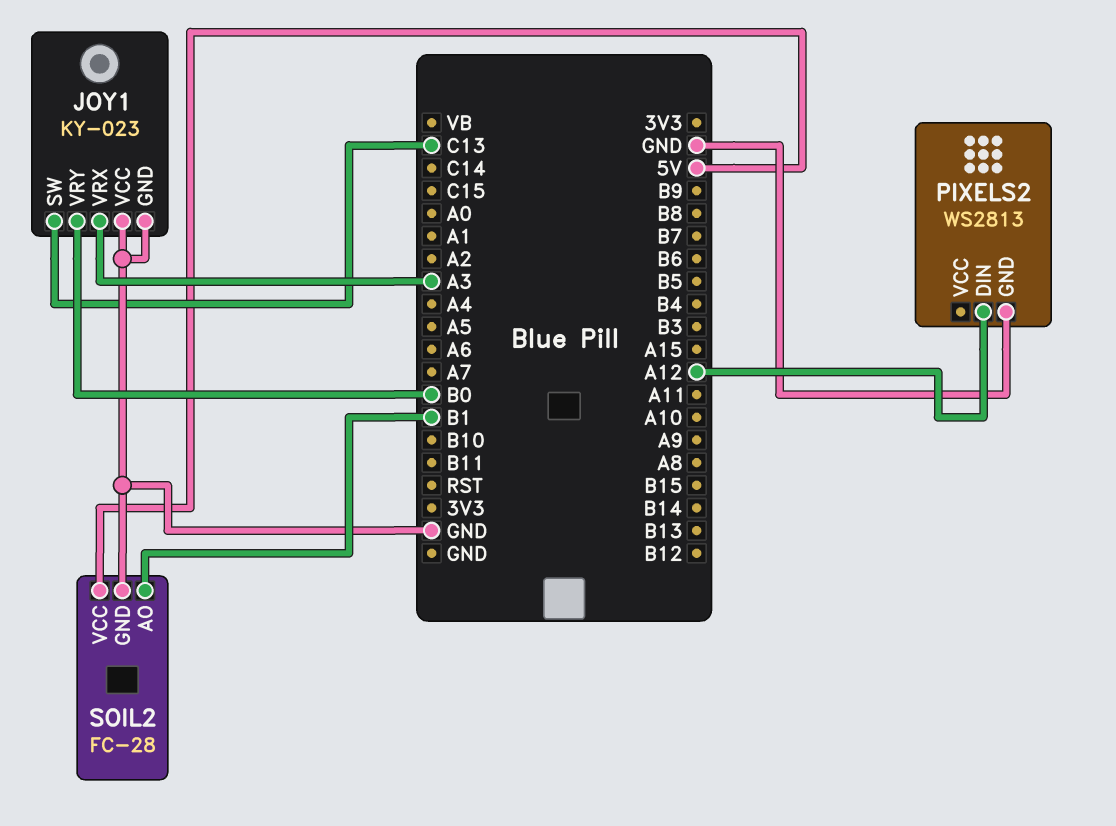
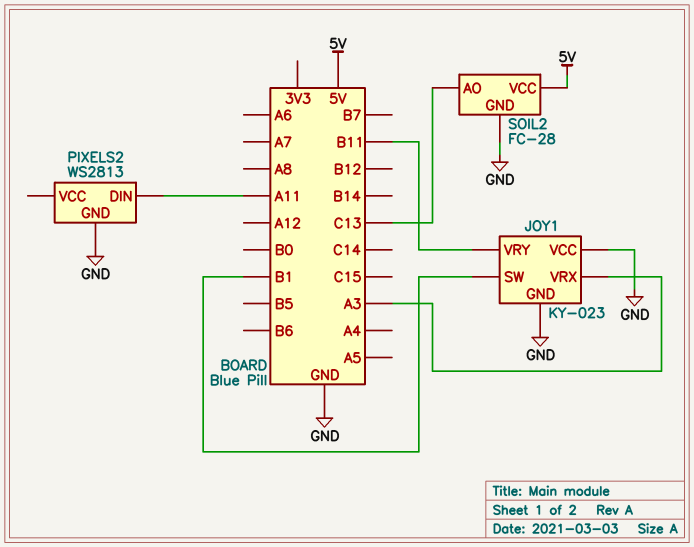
JOY1 pin SW: C13 -> B1
JOY1 pin VRY: B0 -> B11
PIXELS2 pin DIN: A12 -> A11
SOIL2 pin AO: B1 -> C13

